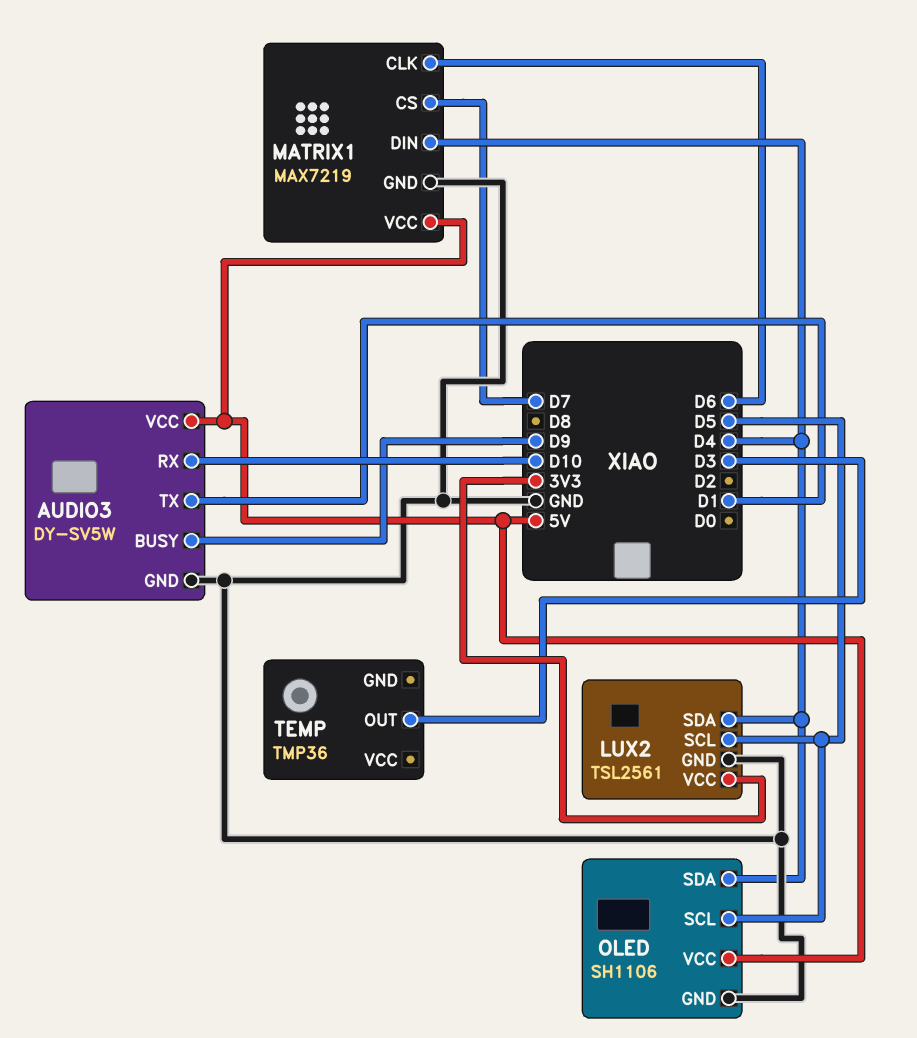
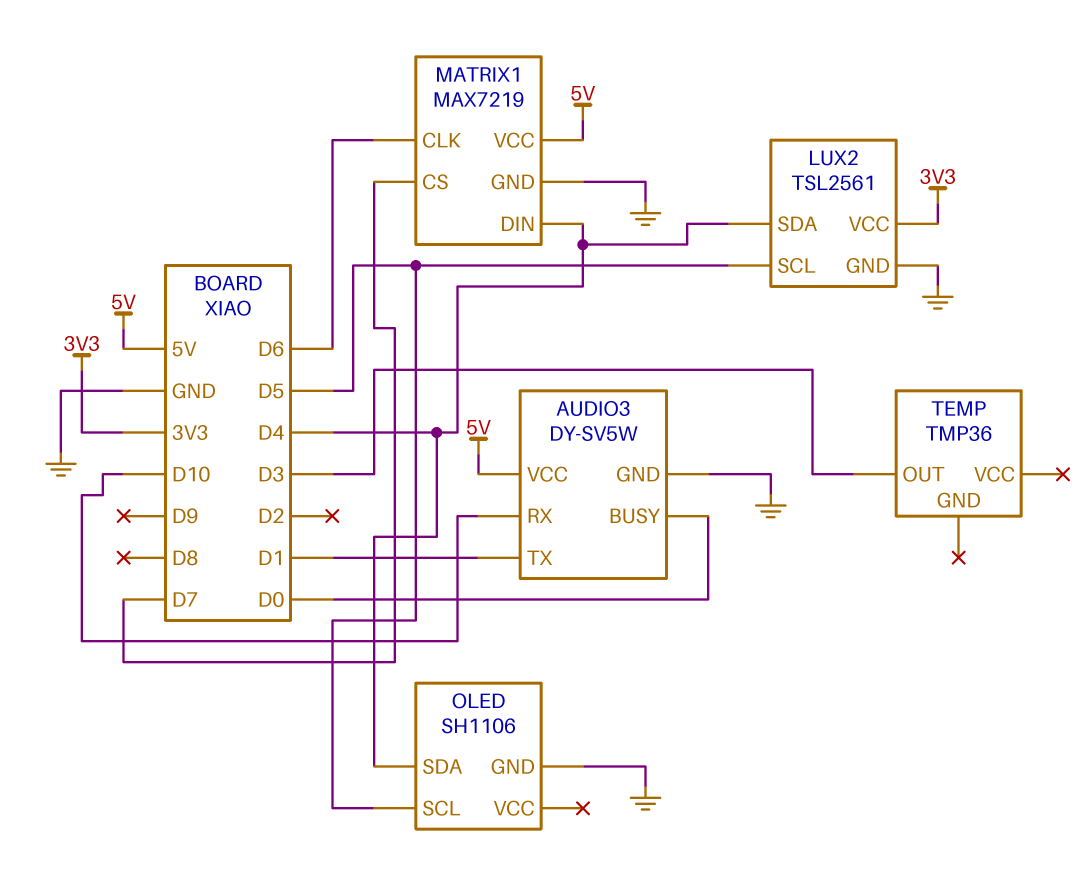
AUDIO3 pin BUSY: D9 -> D0
OLED pin VCC: 5V -> none

